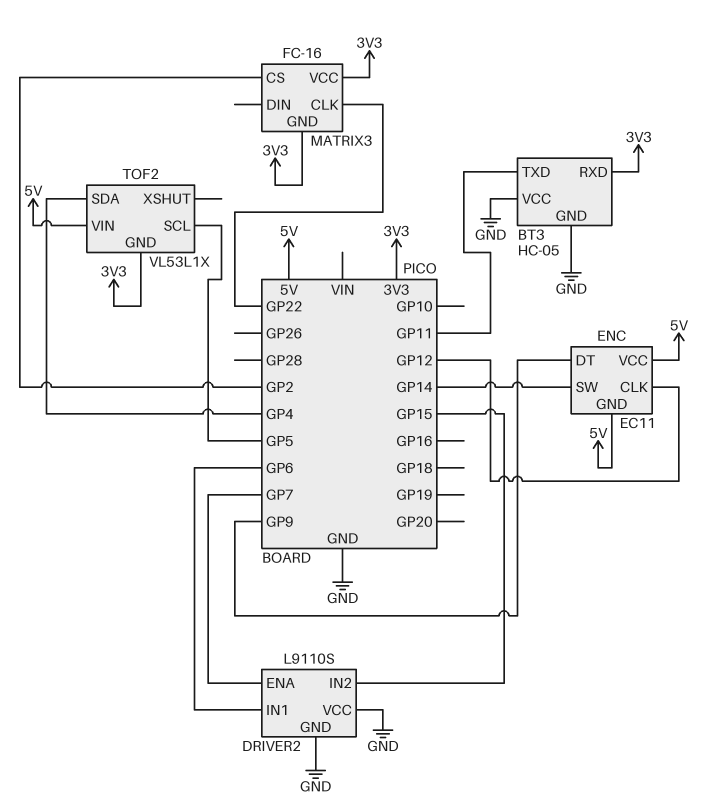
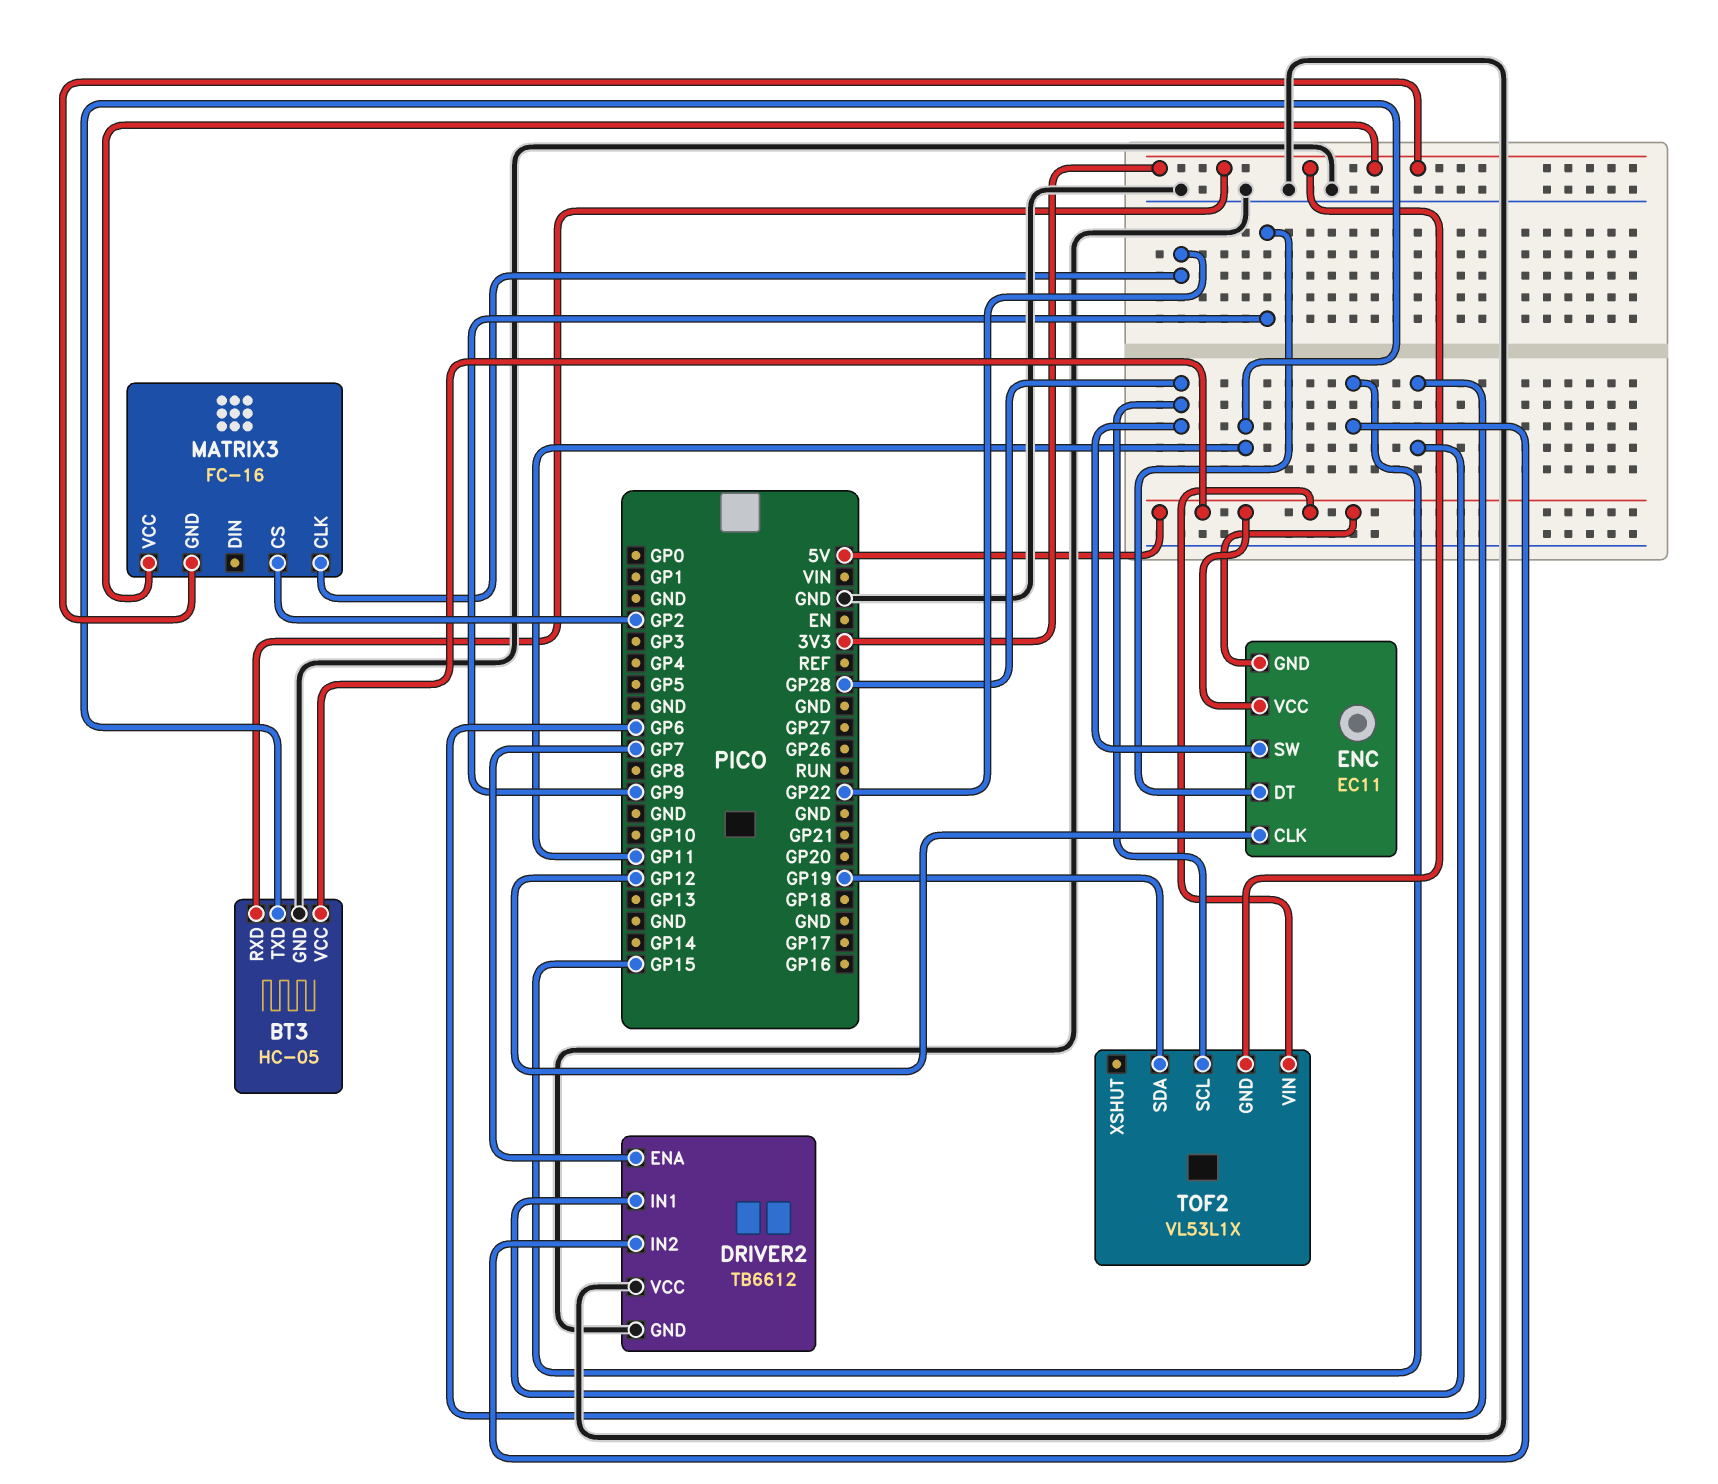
BT3 pin VCC: GND -> 5V
DRIVER2: L9110S -> TB6612
ENC pin SW: GP14 -> GP28
TOF2 pin SCL: GP5 -> GP28
TOF2 pin SDA: GP4 -> GP19

